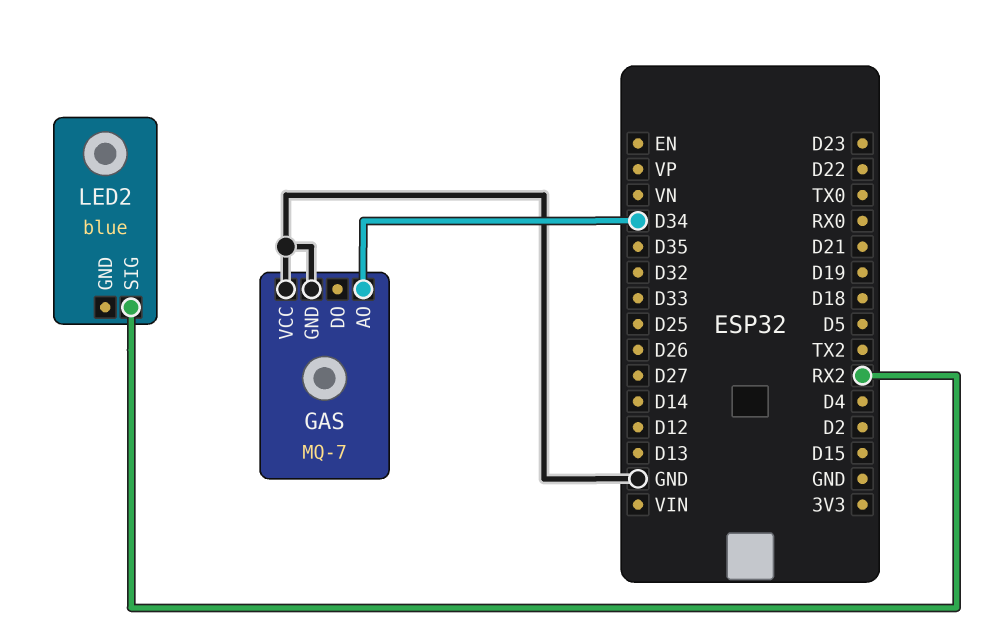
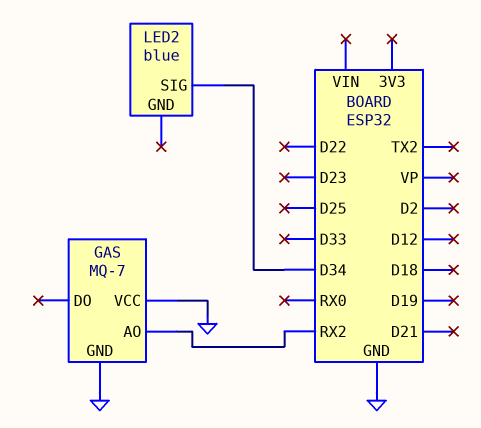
GAS pin AO: D34 -> RX2
LED2 pin SIG: RX2 -> D34

